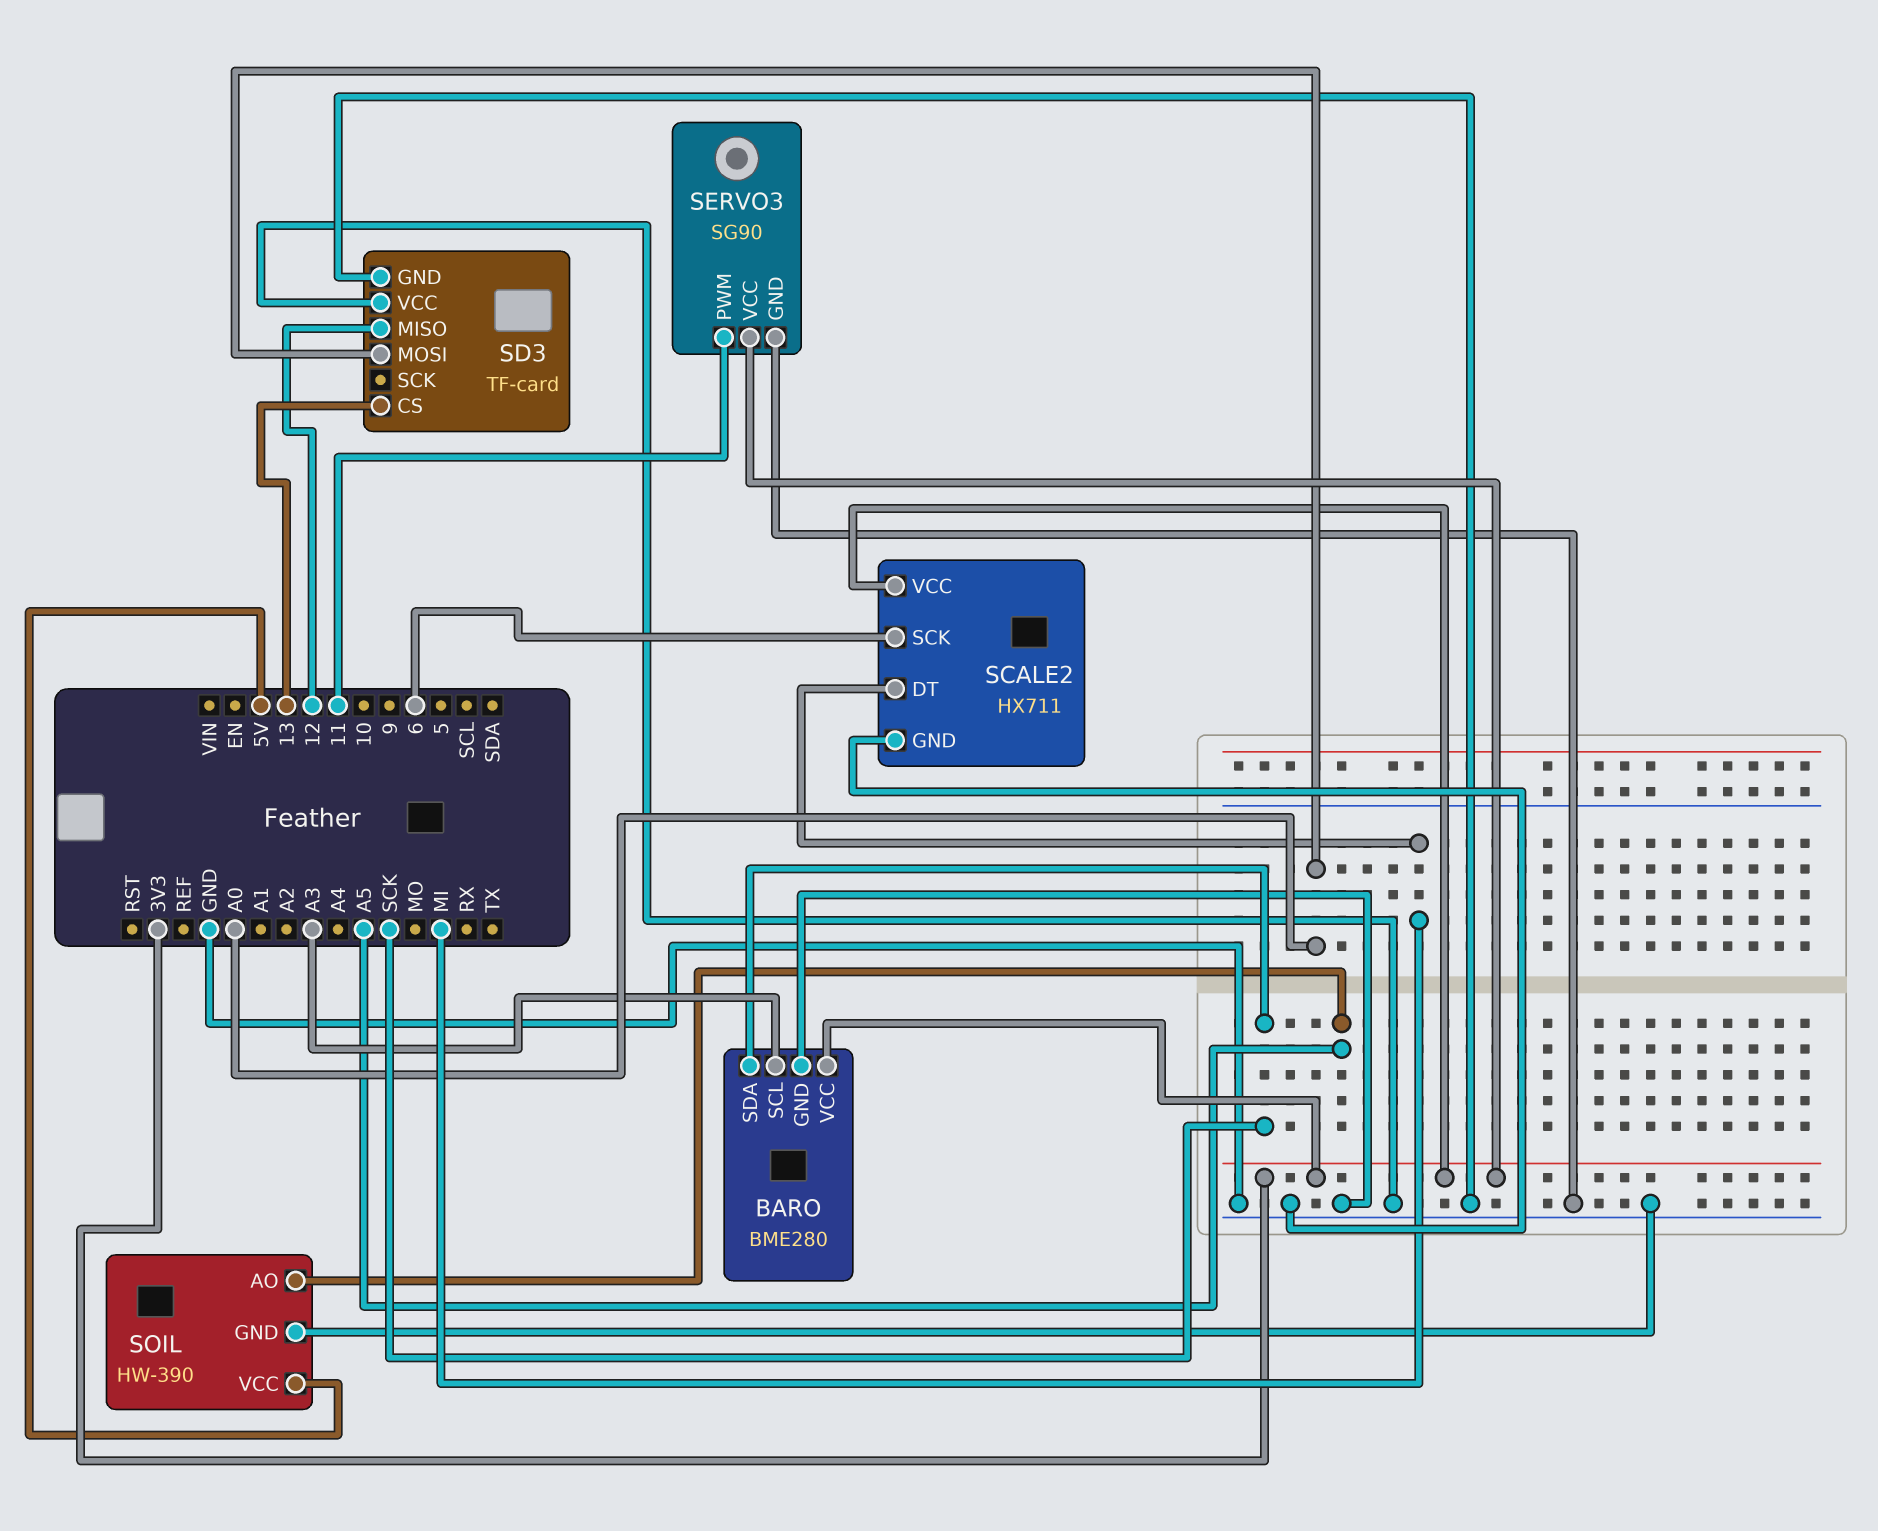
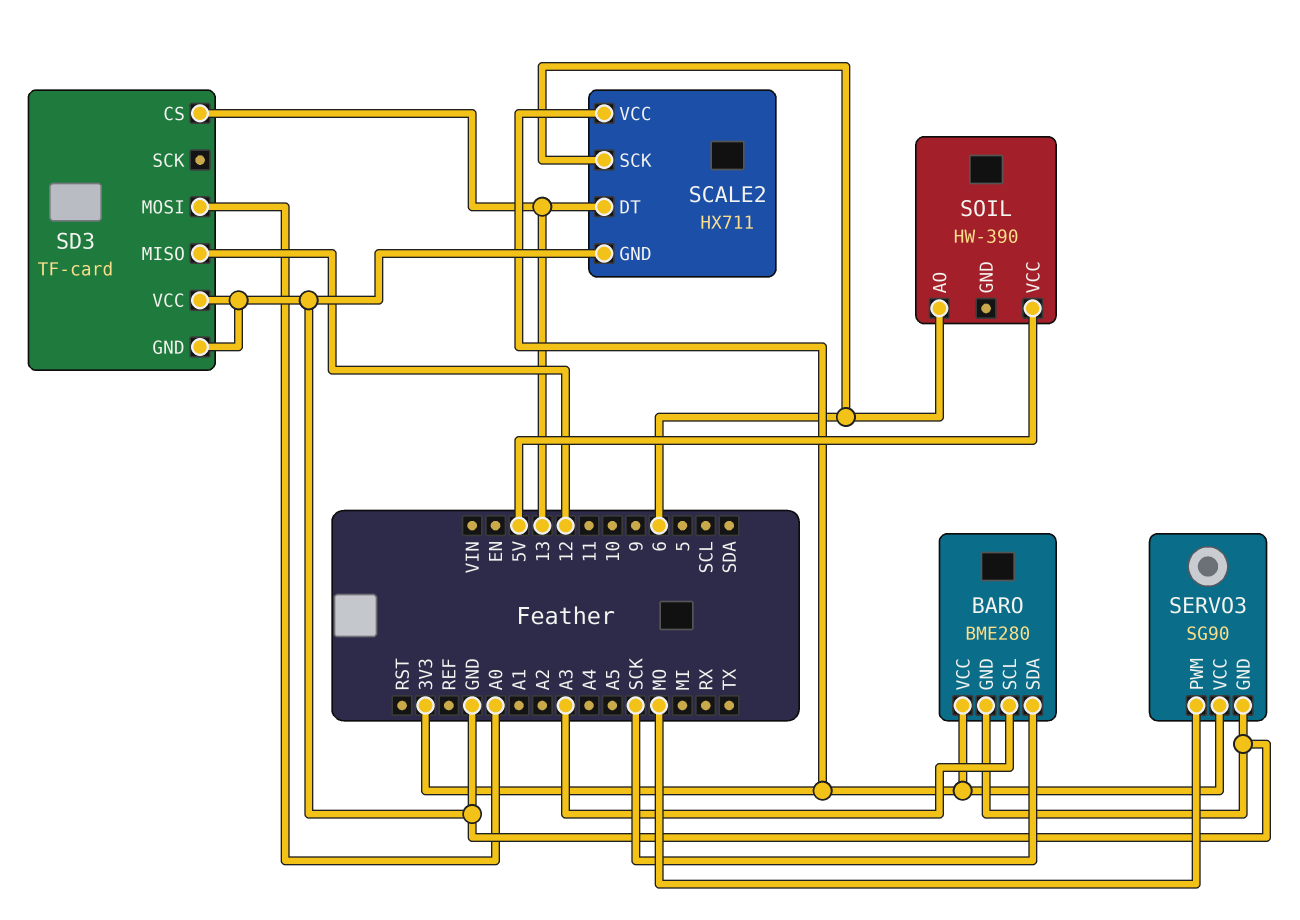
SCALE2 pin DT: MI -> 13
SERVO3 pin PWM: 11 -> MO
SOIL pin AO: A5 -> 6
SOIL pin GND: GND -> none

